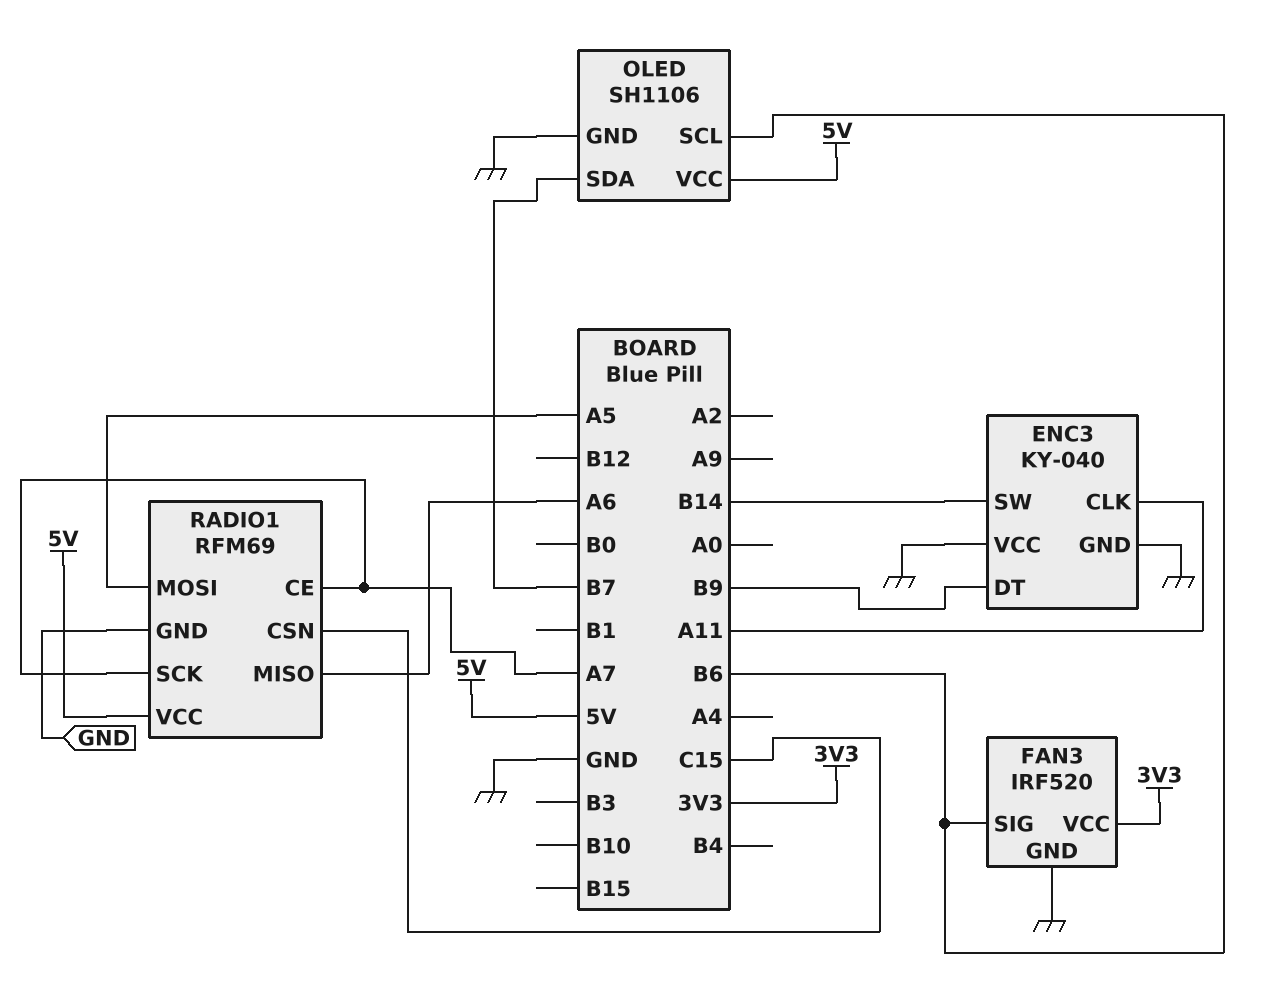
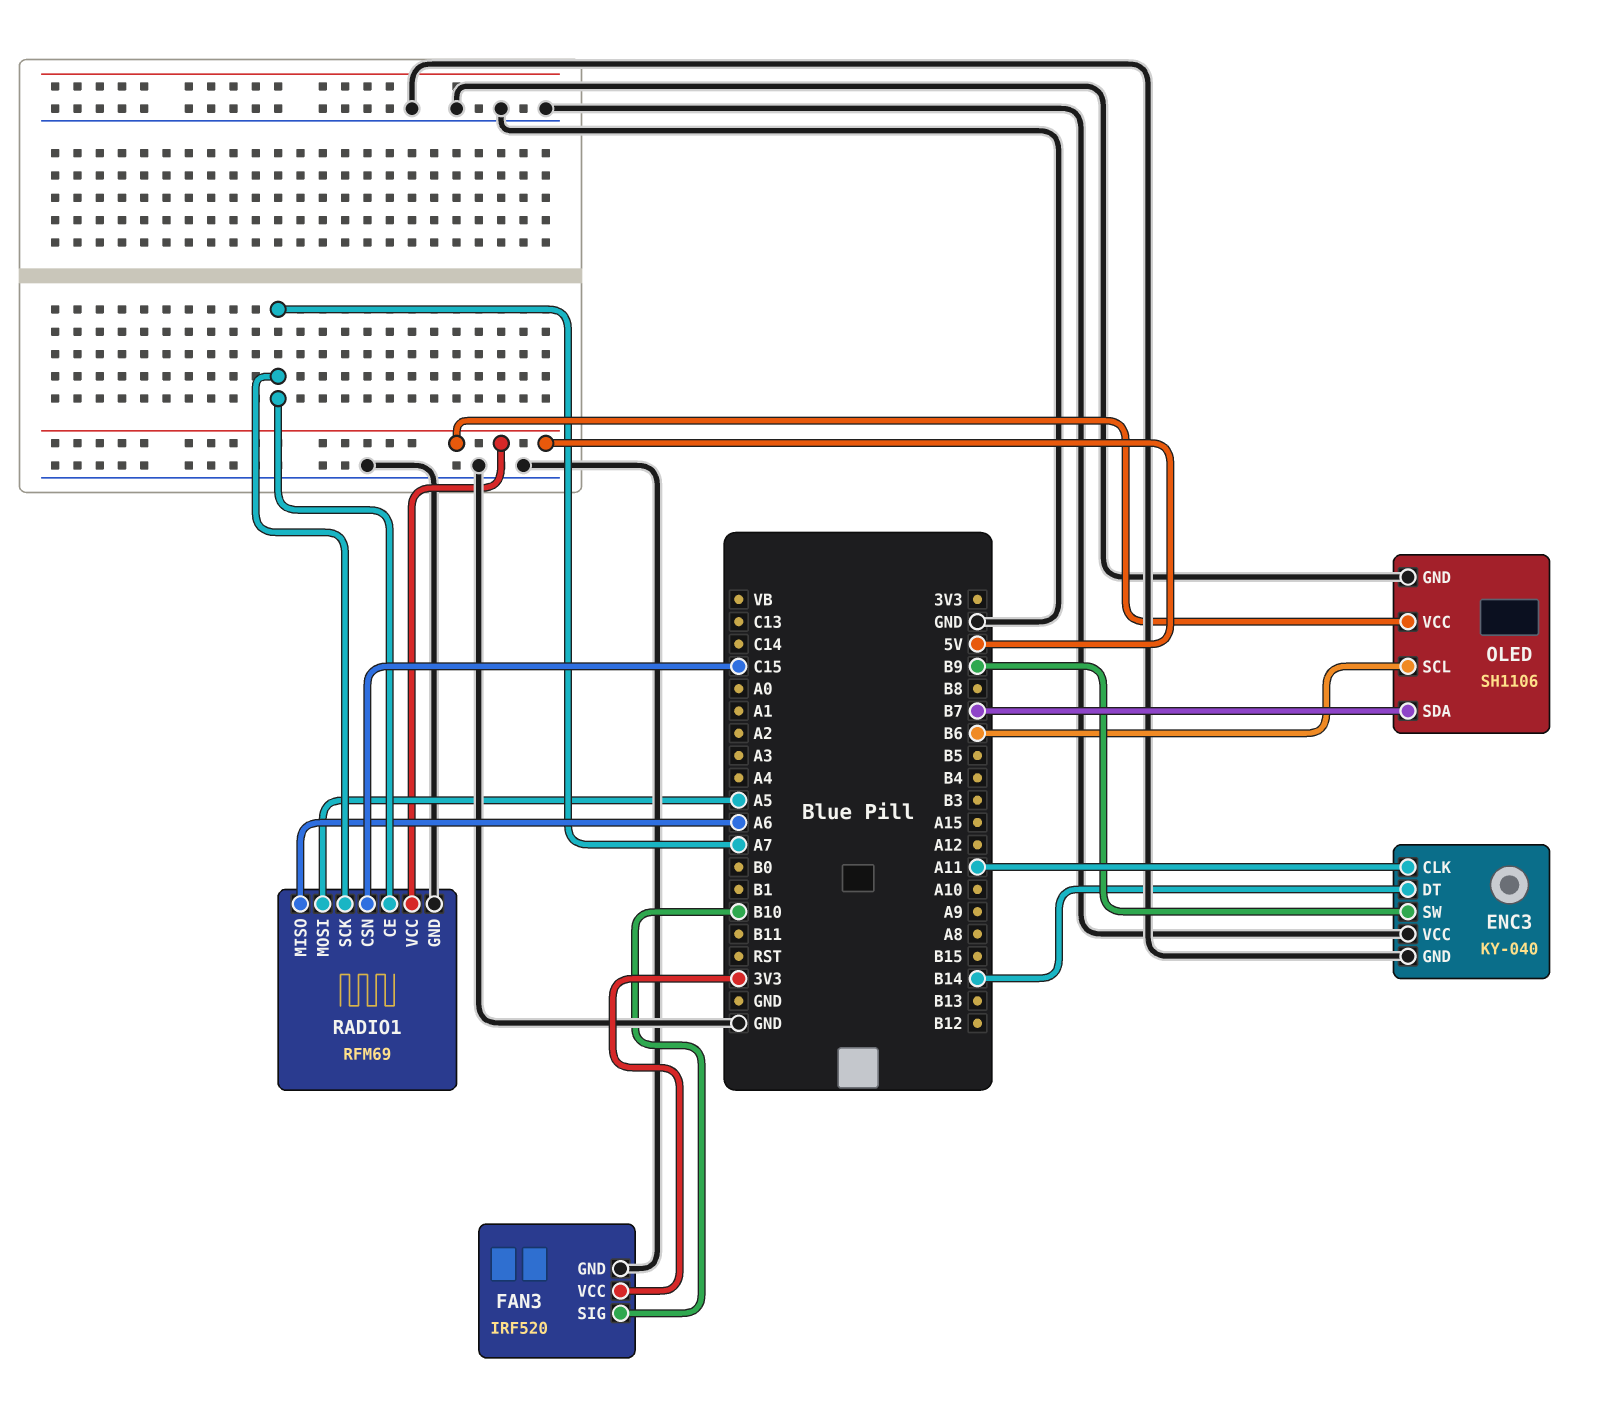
ENC3 pin DT: B9 -> B14
ENC3 pin SW: B14 -> B9
FAN3 pin SIG: B6 -> B10

